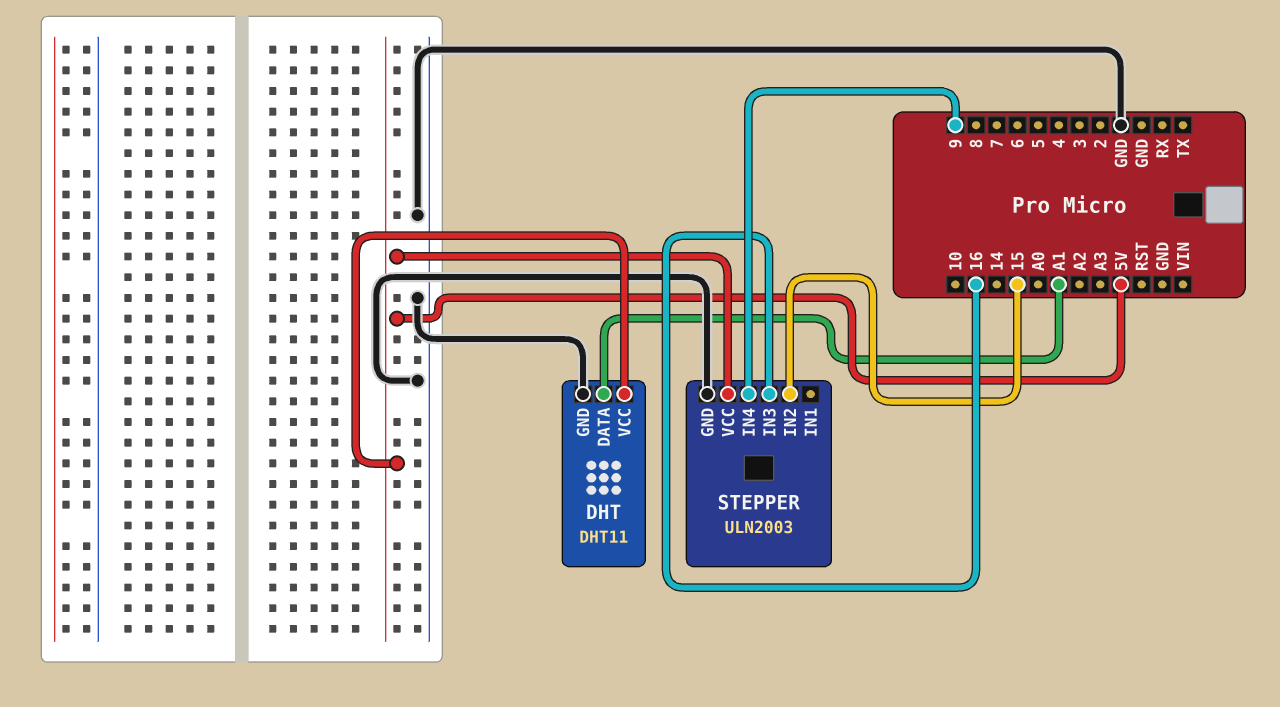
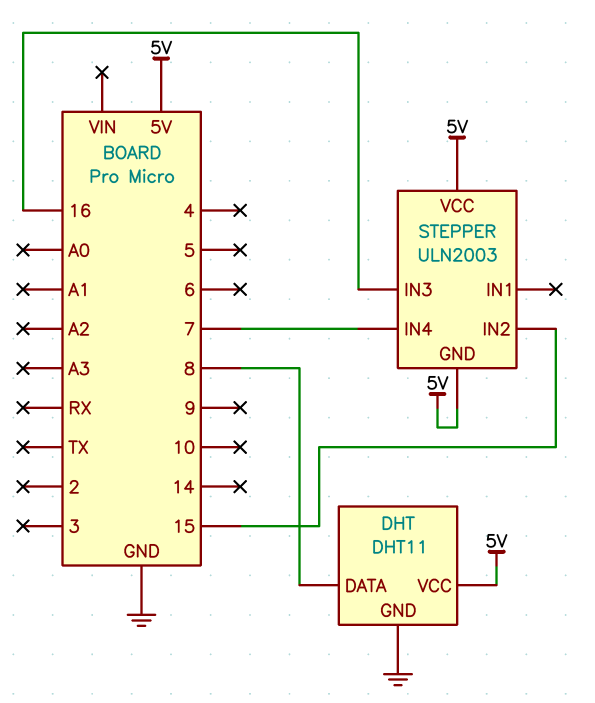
DHT pin DATA: A1 -> 8
STEPPER pin GND: GND -> 5V
STEPPER pin IN4: 9 -> 7

